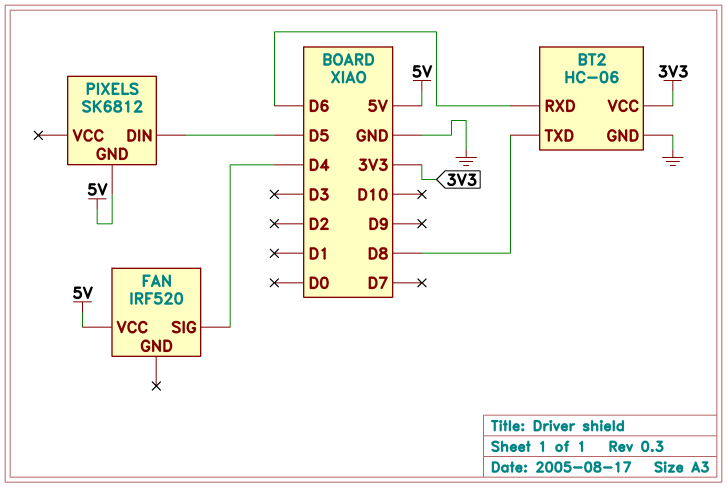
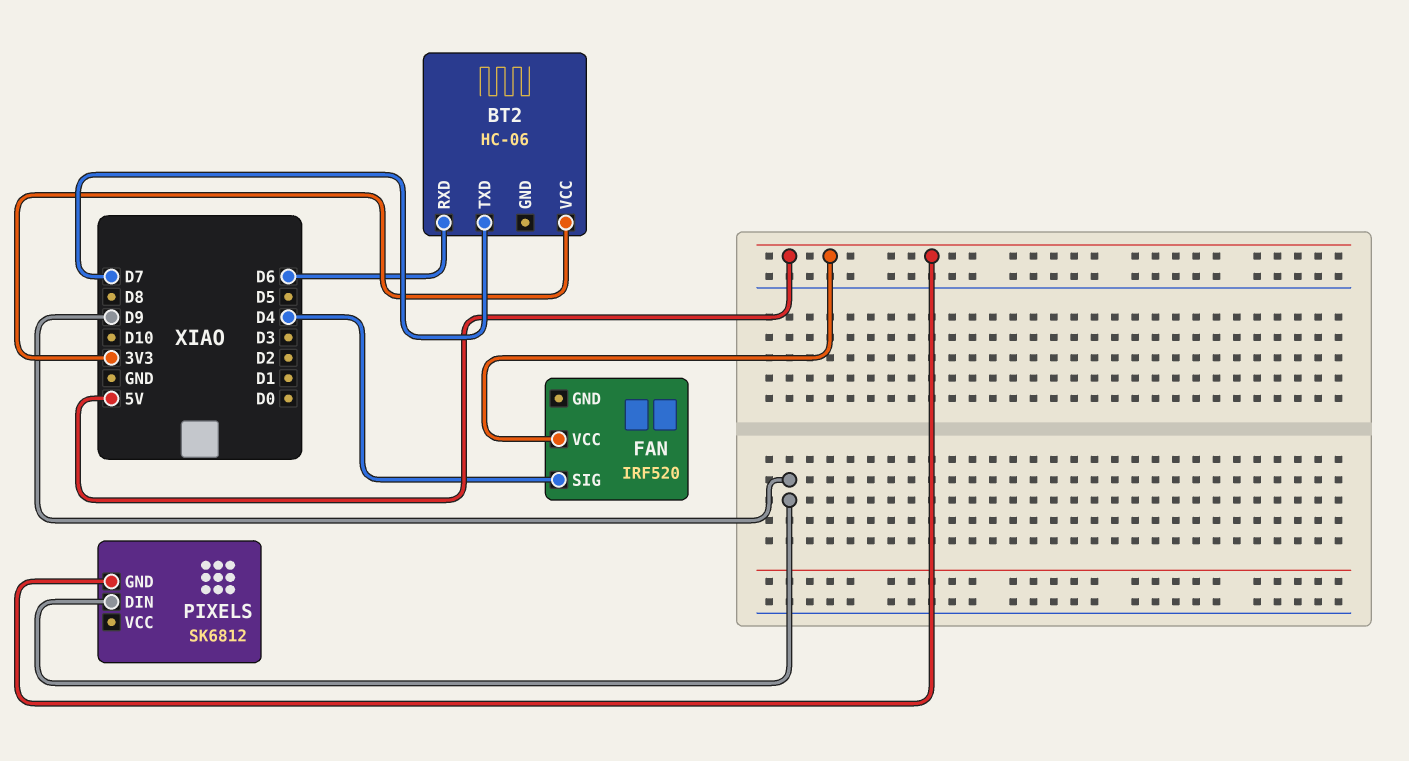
BT2 pin GND: GND -> none
BT2 pin TXD: D8 -> D7
PIXELS pin DIN: D5 -> D9

